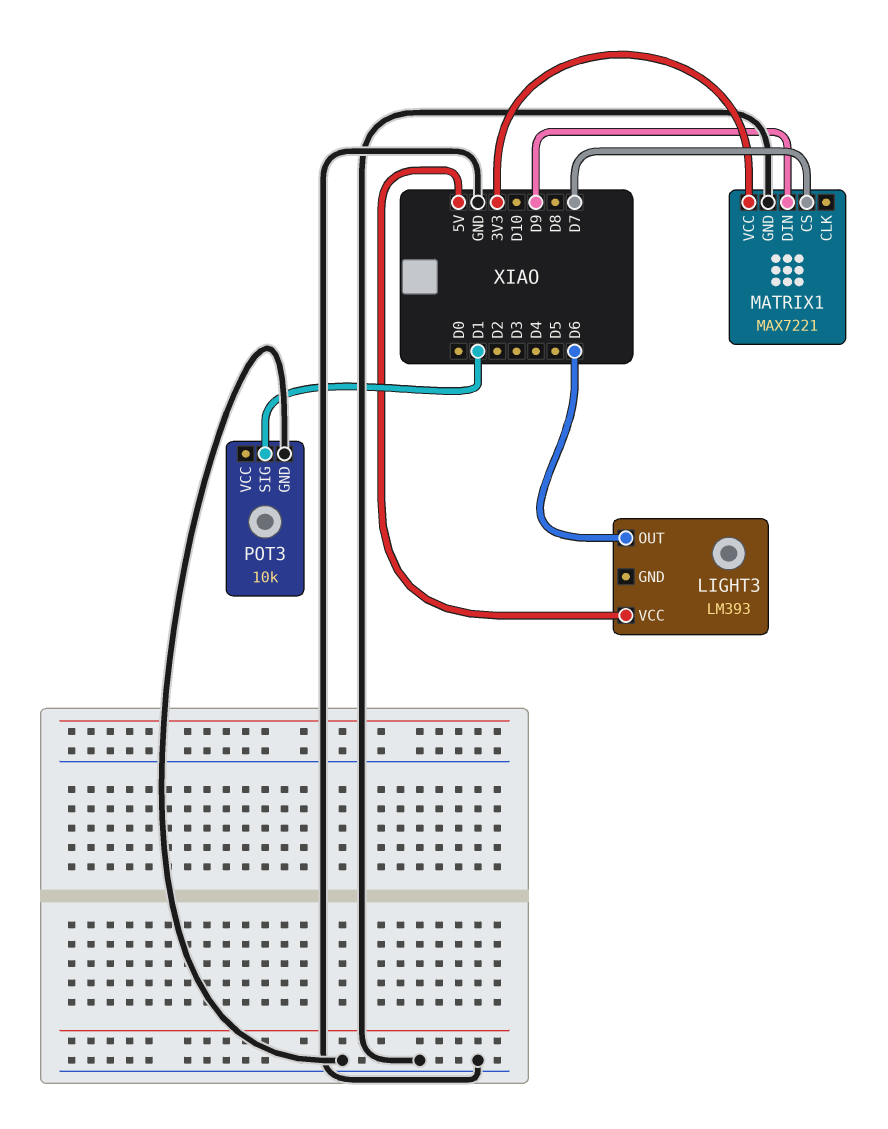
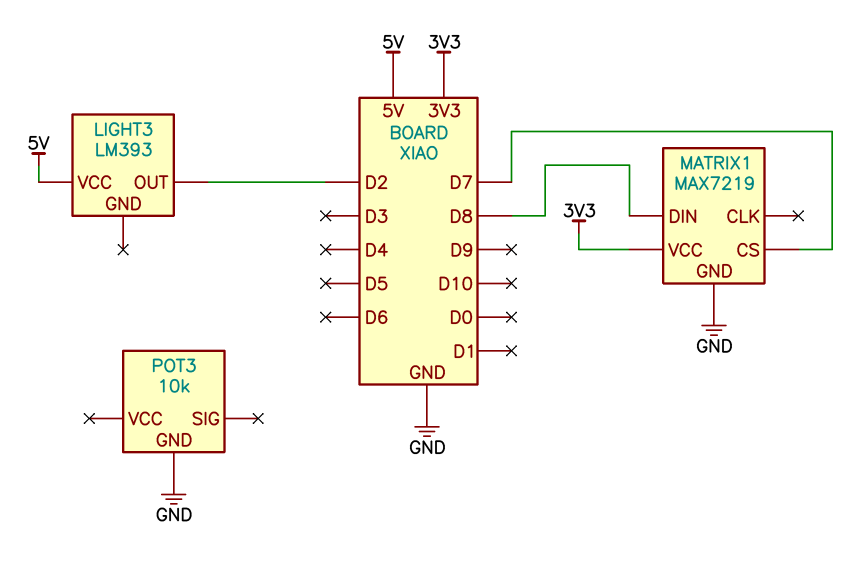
LIGHT3 pin OUT: D6 -> D2
MATRIX1: MAX7221 -> MAX7219
MATRIX1 pin DIN: D9 -> D8
POT3 pin SIG: D1 -> none

